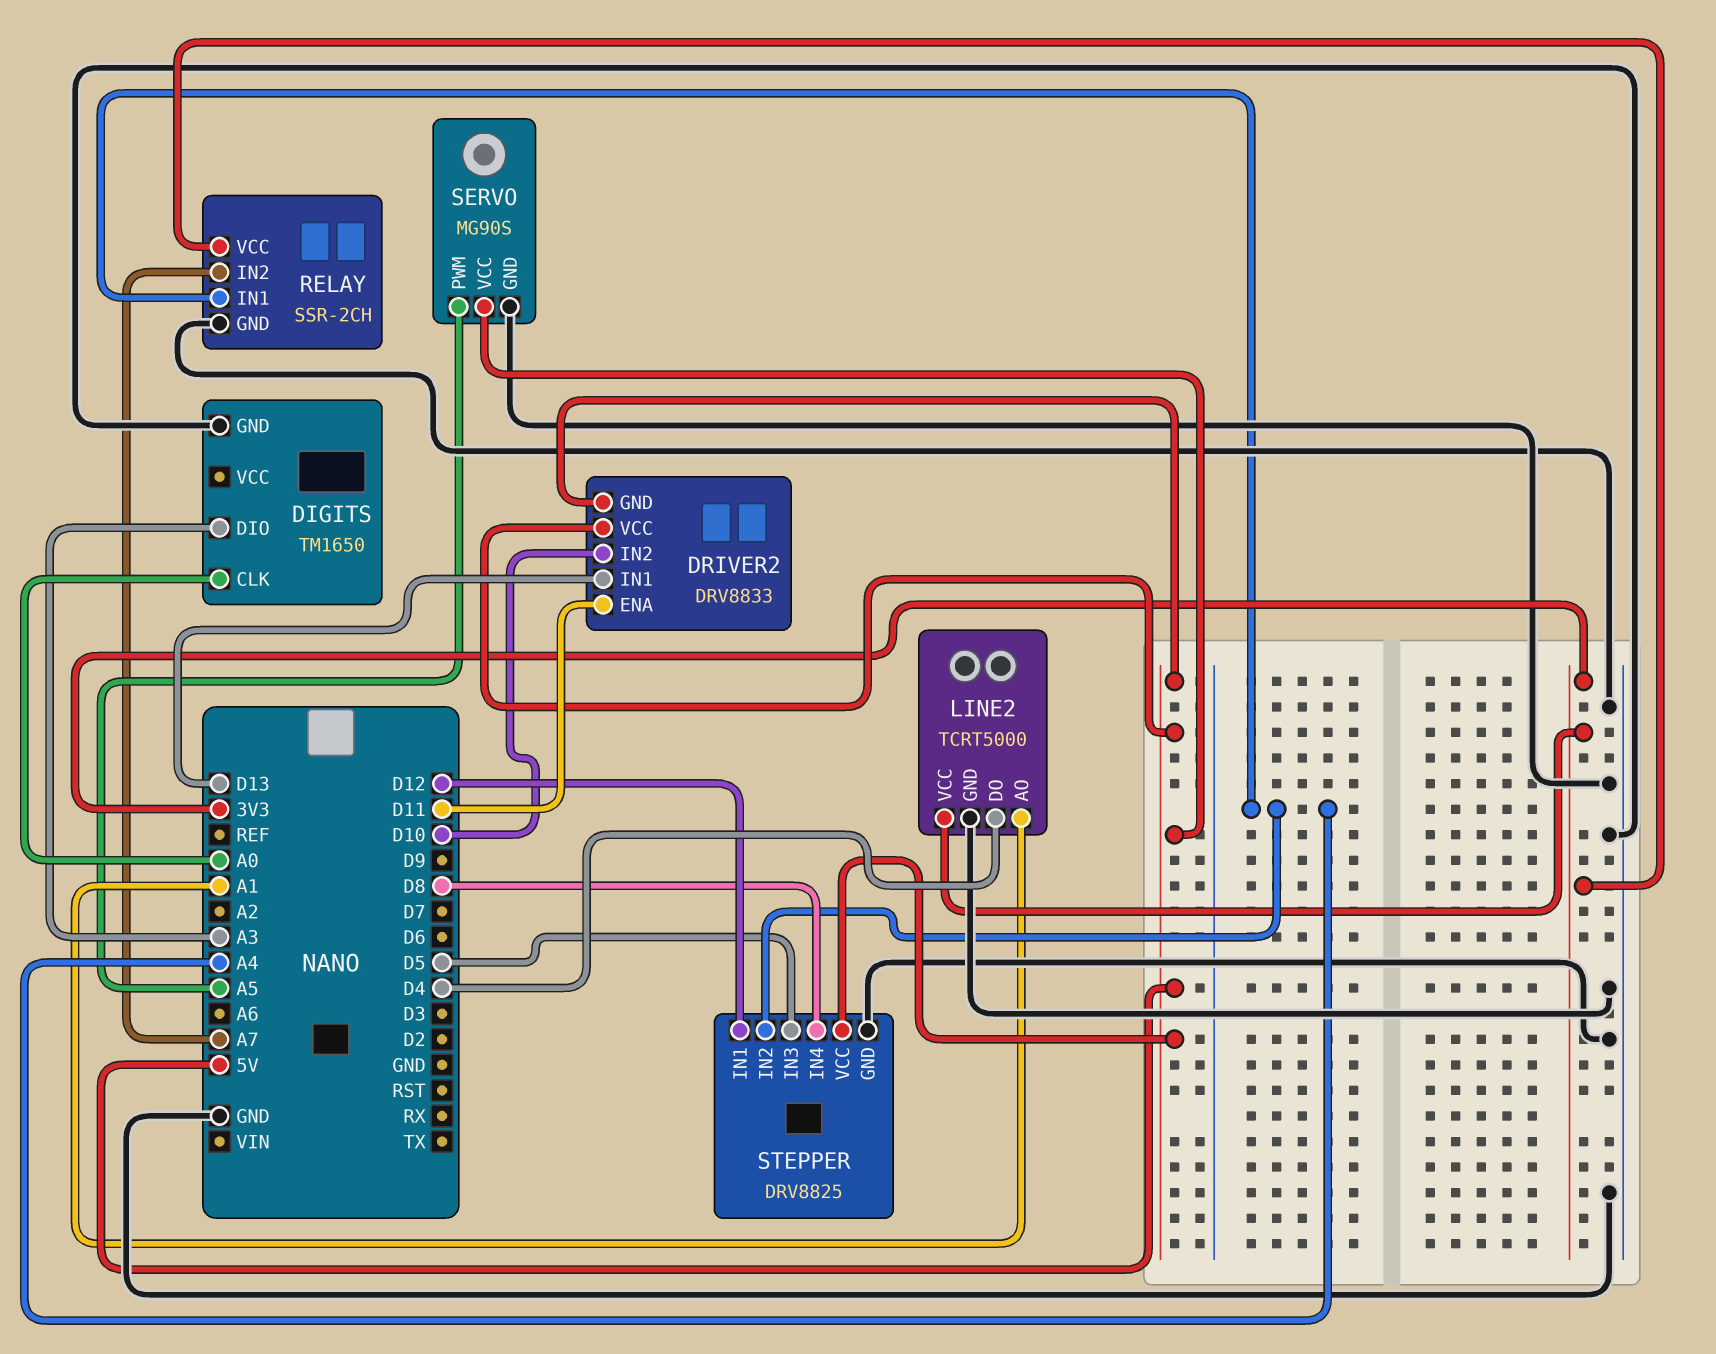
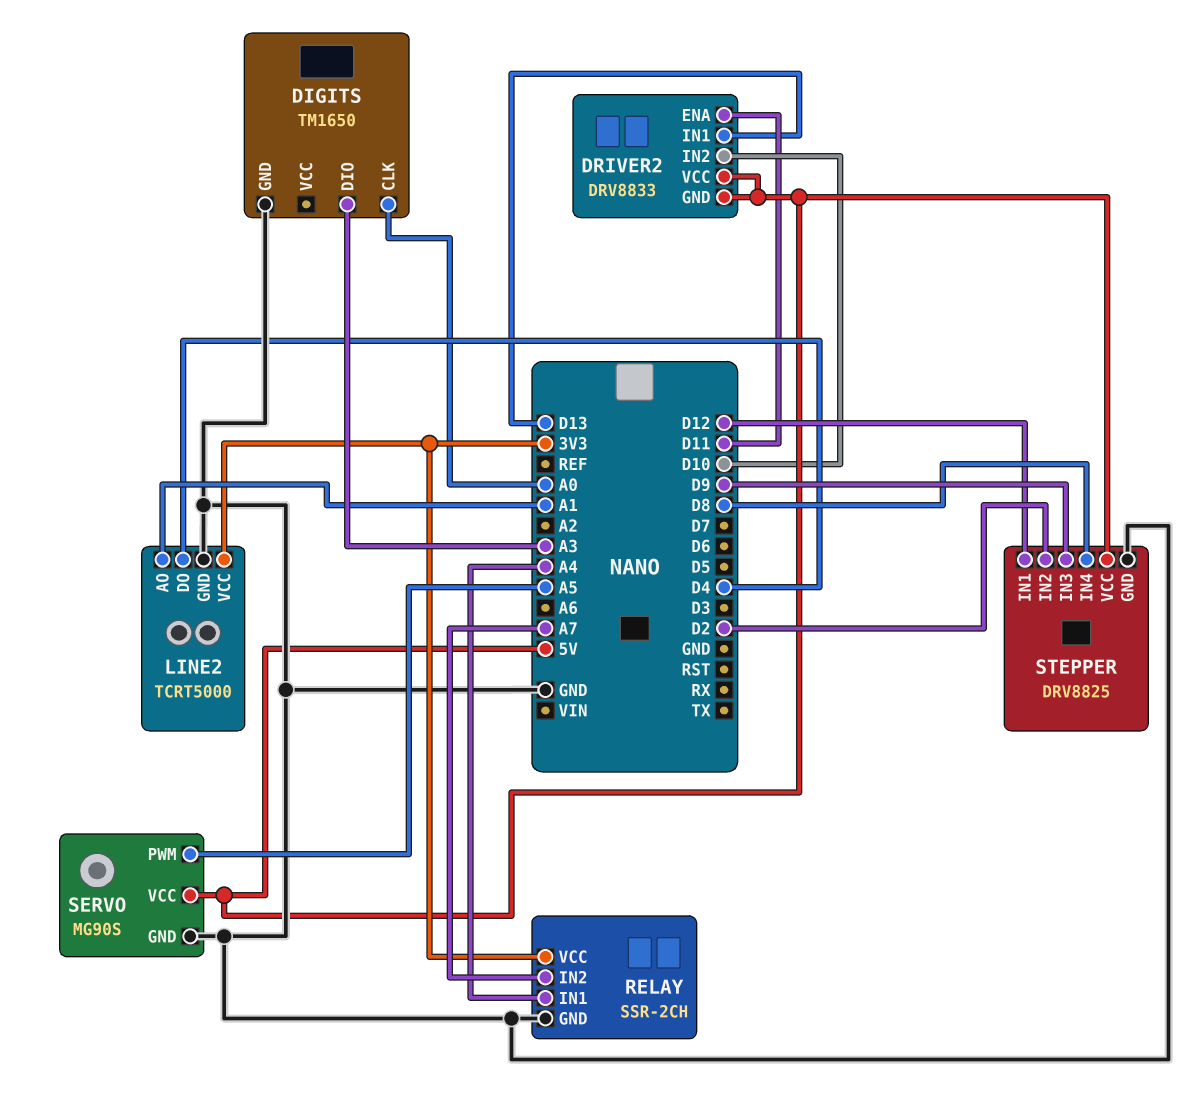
STEPPER pin IN2: A4 -> D2
STEPPER pin IN3: D5 -> D9

